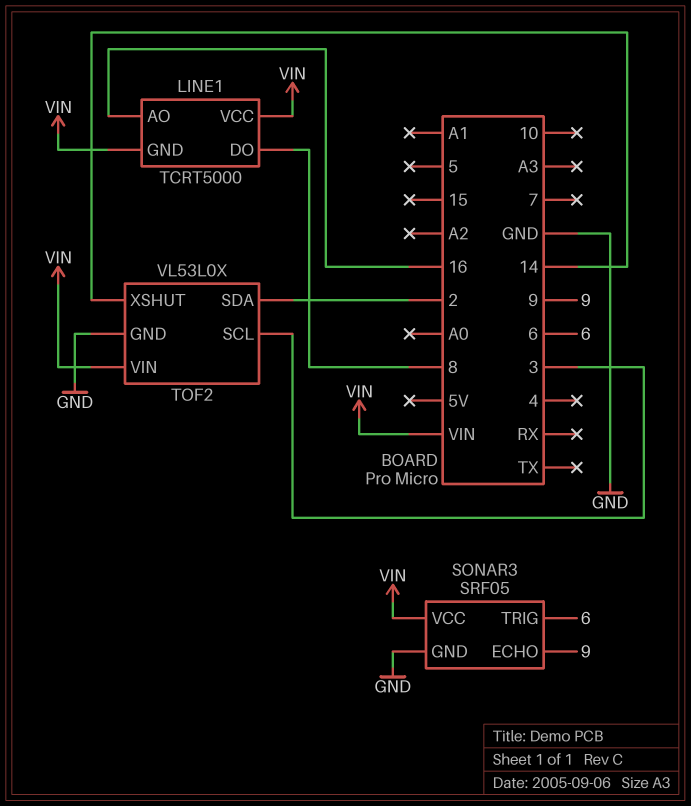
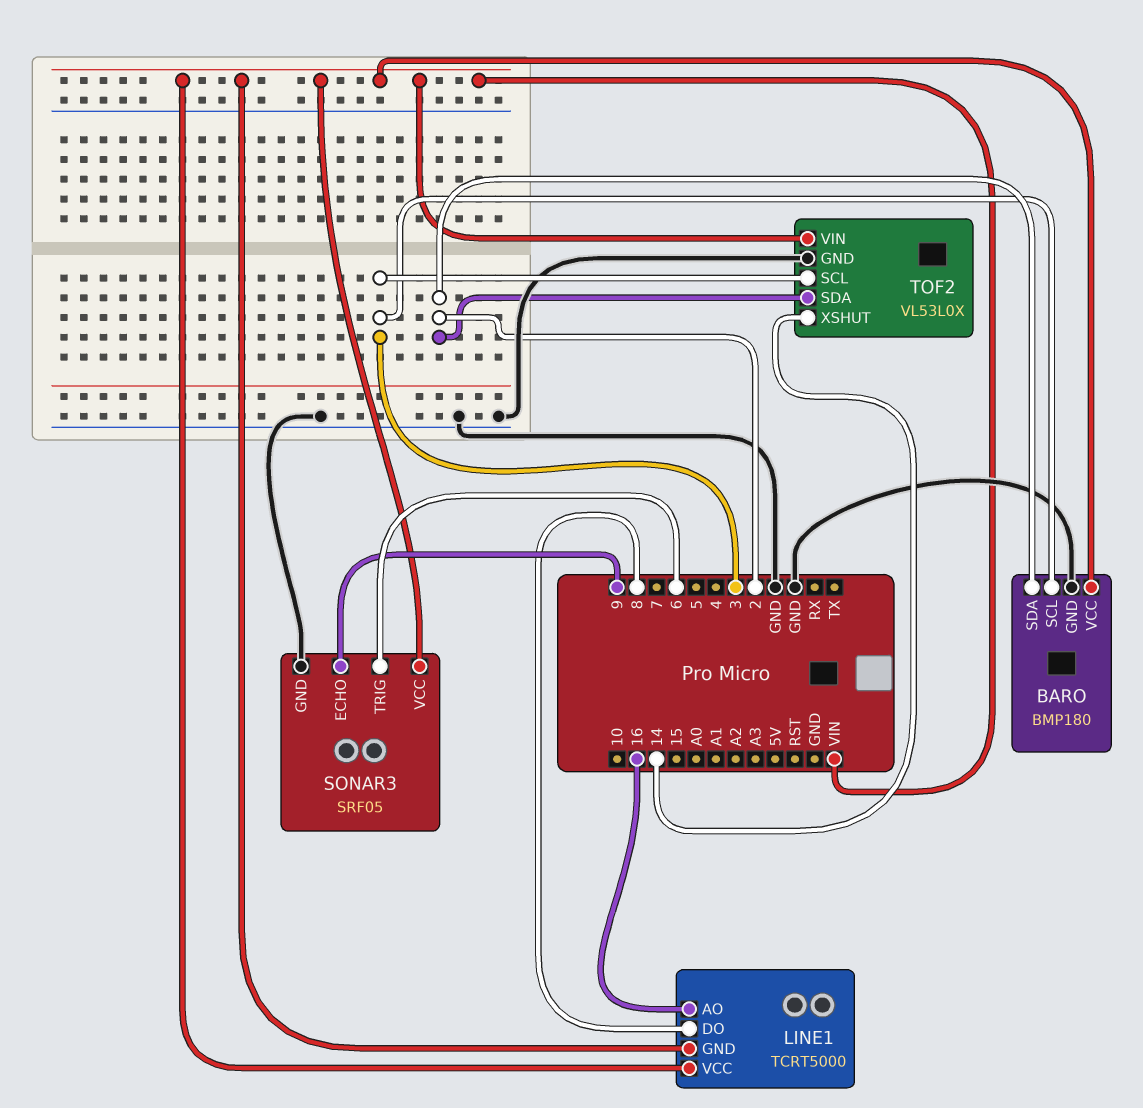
BARO: none -> BMP180
BARO pin GND: none -> GND
BARO pin SCL: none -> 3
BARO pin SDA: none -> 2
BARO pin VCC: none -> VIN

